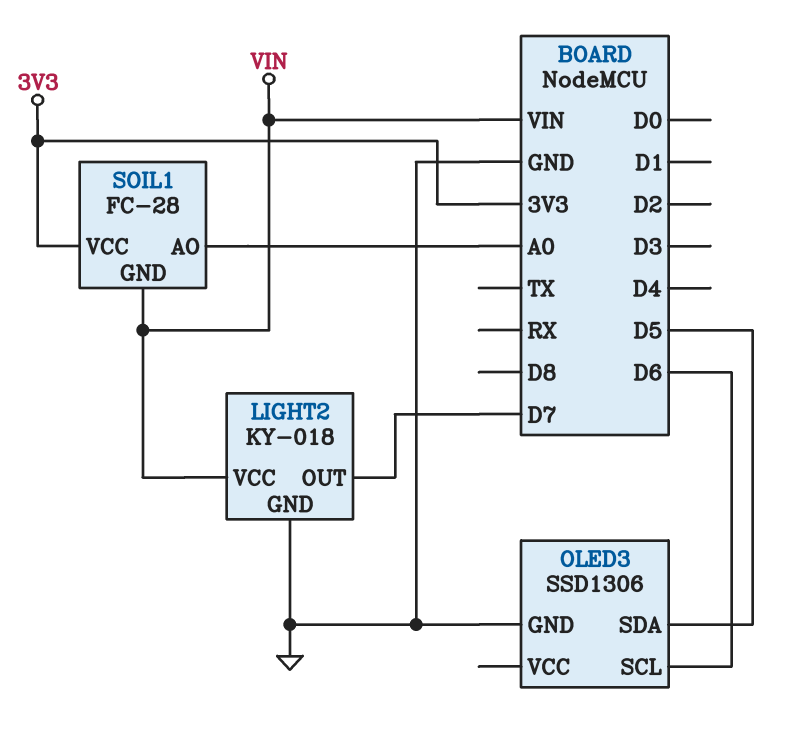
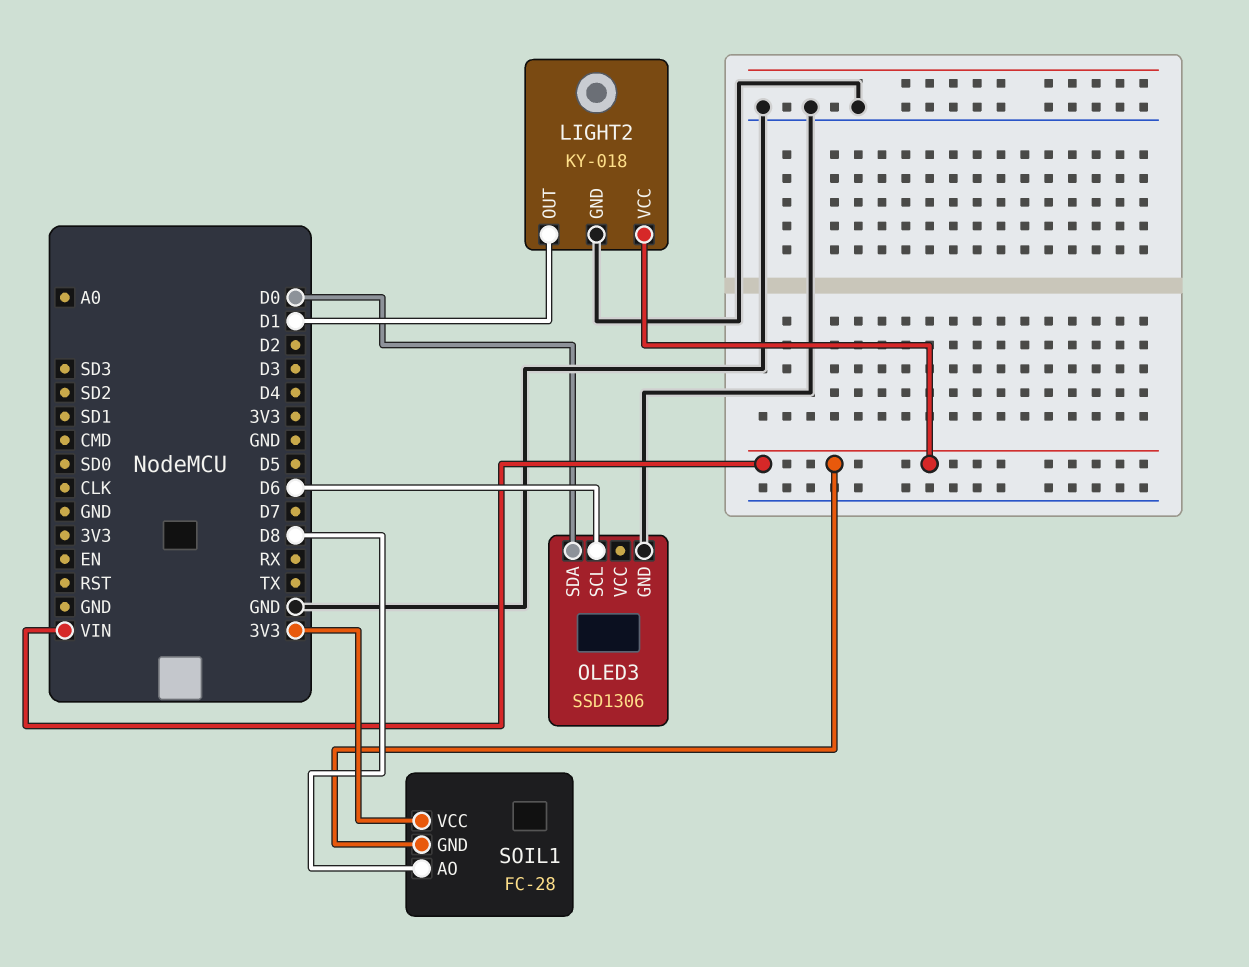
LIGHT2 pin OUT: D7 -> D1
OLED3 pin SDA: D5 -> D0
SOIL1 pin AO: A0 -> D8

